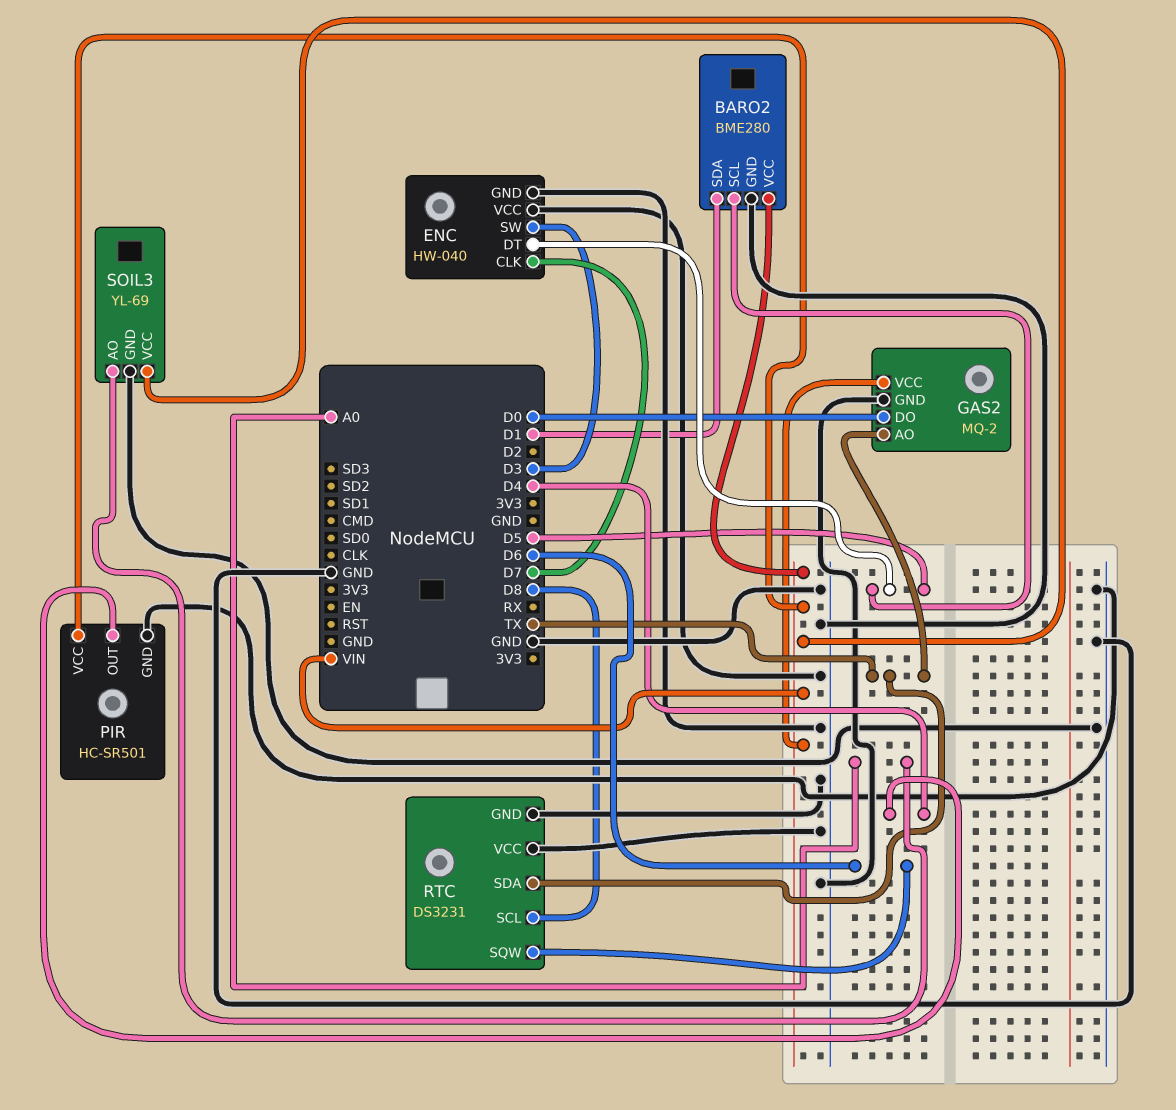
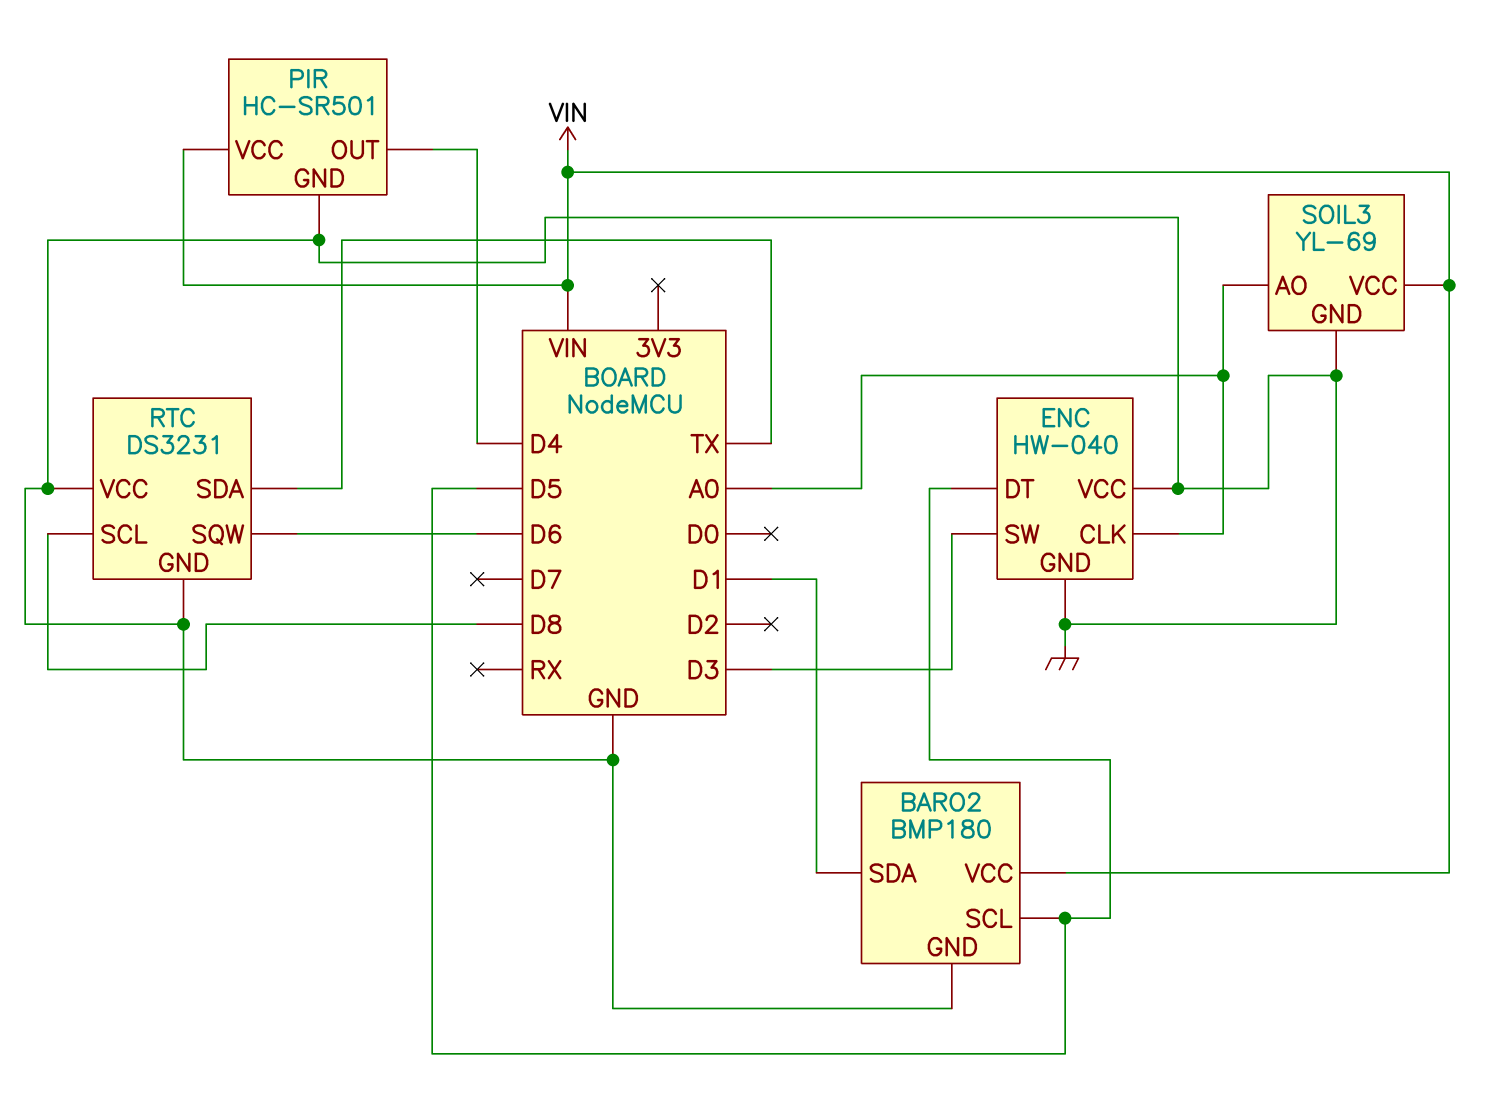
BARO2: BME280 -> BMP180
ENC pin CLK: D7 -> A0
GAS2: MQ-2 -> none
GAS2 pin AO: TX -> none
GAS2 pin DO: D0 -> none
GAS2 pin GND: GND -> none
GAS2 pin VCC: VIN -> none

